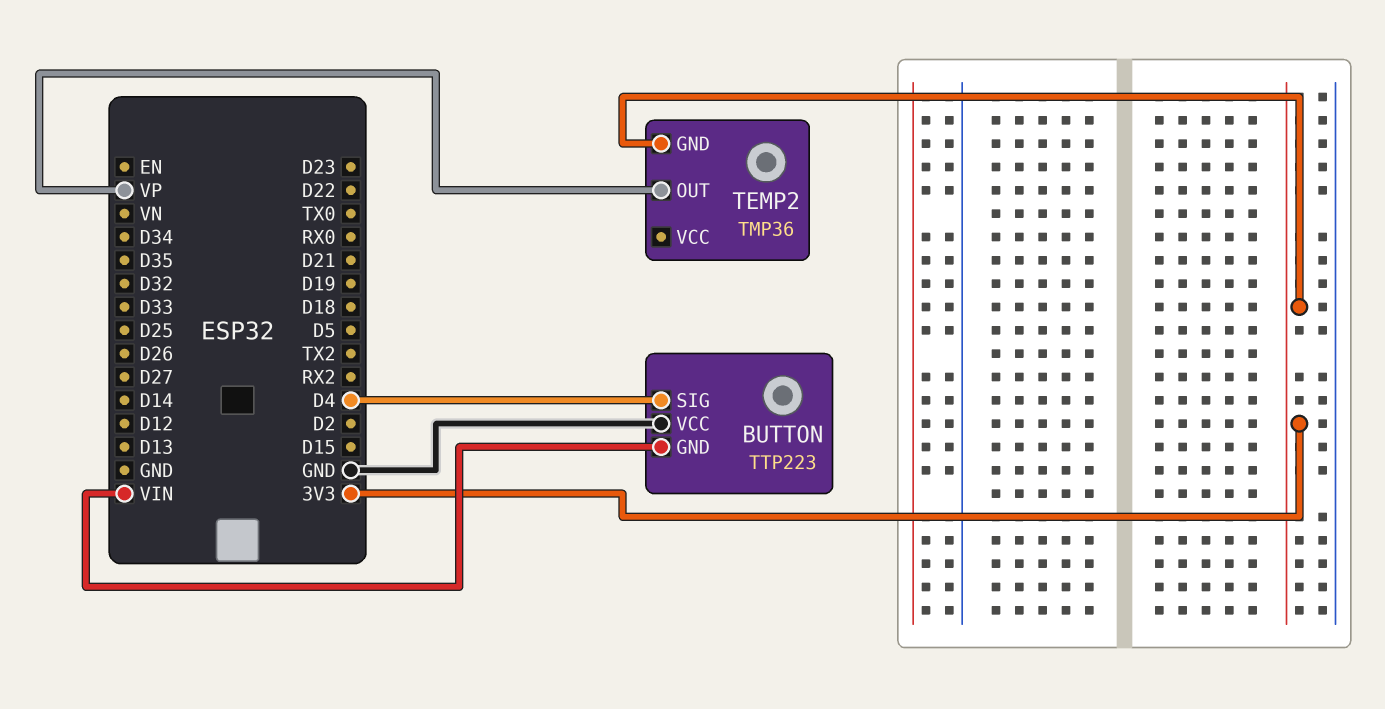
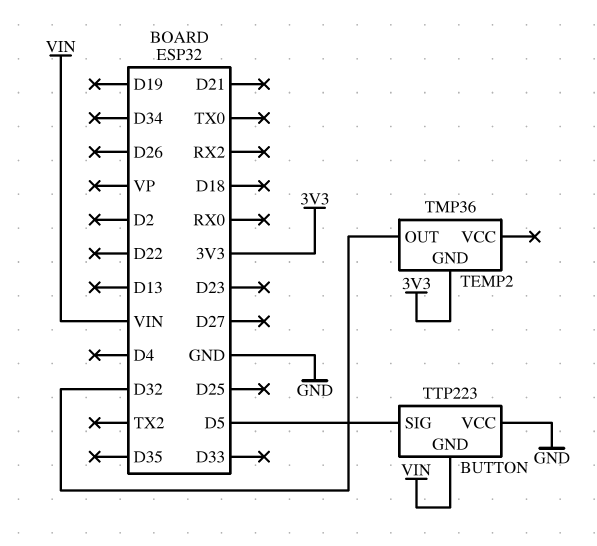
BUTTON pin SIG: D4 -> D5
TEMP2 pin OUT: VP -> D32

